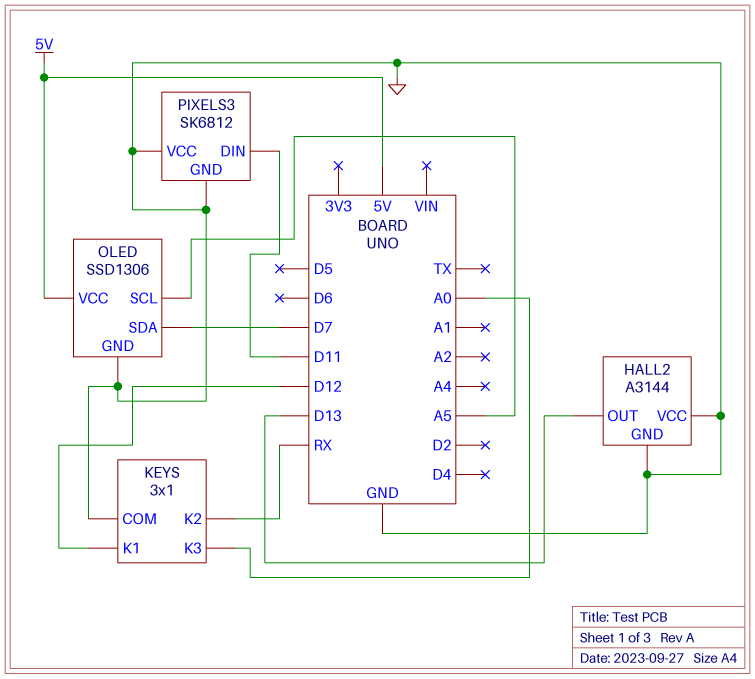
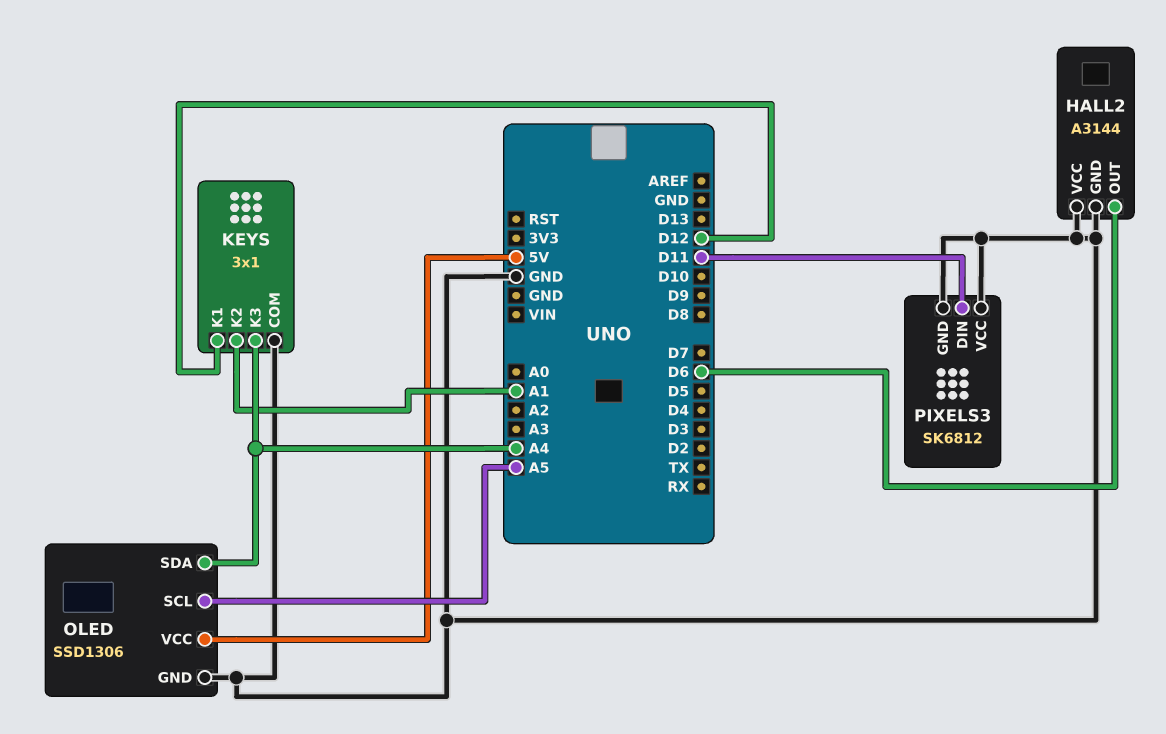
HALL2 pin OUT: D13 -> D6
KEYS pin K2: RX -> A1
KEYS pin K3: A0 -> A4
OLED pin SDA: D7 -> A4

